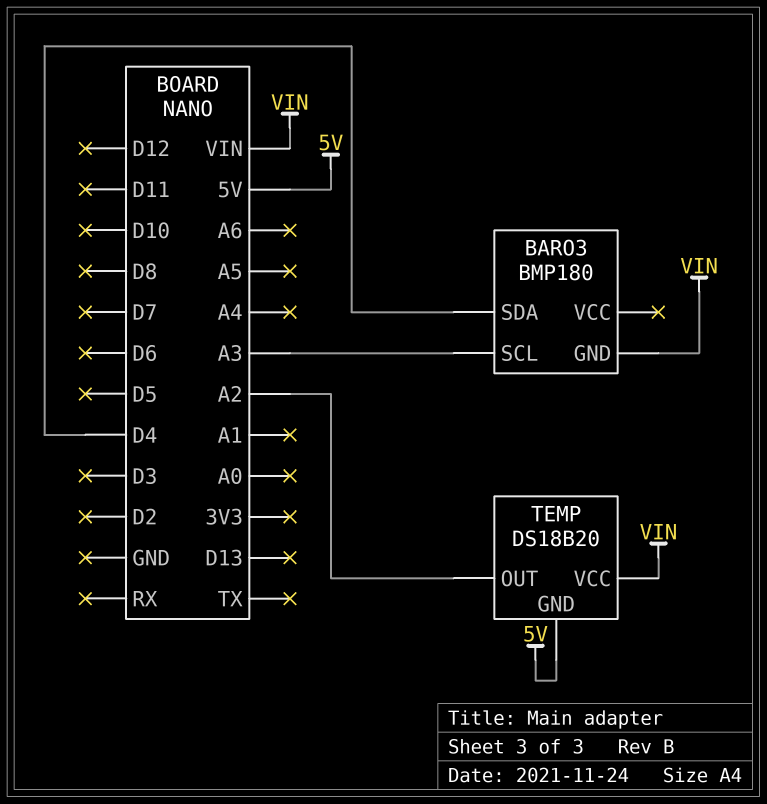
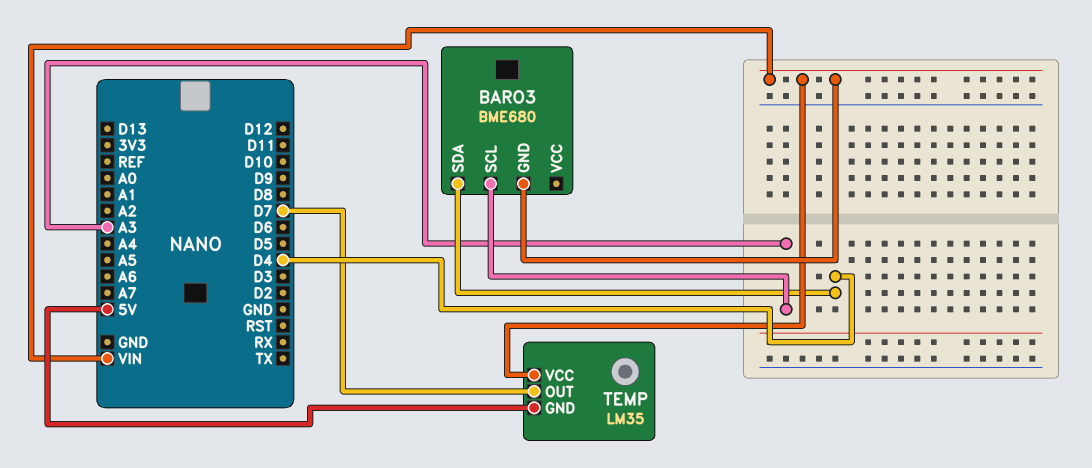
BARO3: BMP180 -> BME680
TEMP: DS18B20 -> LM35
TEMP pin OUT: A2 -> D7

